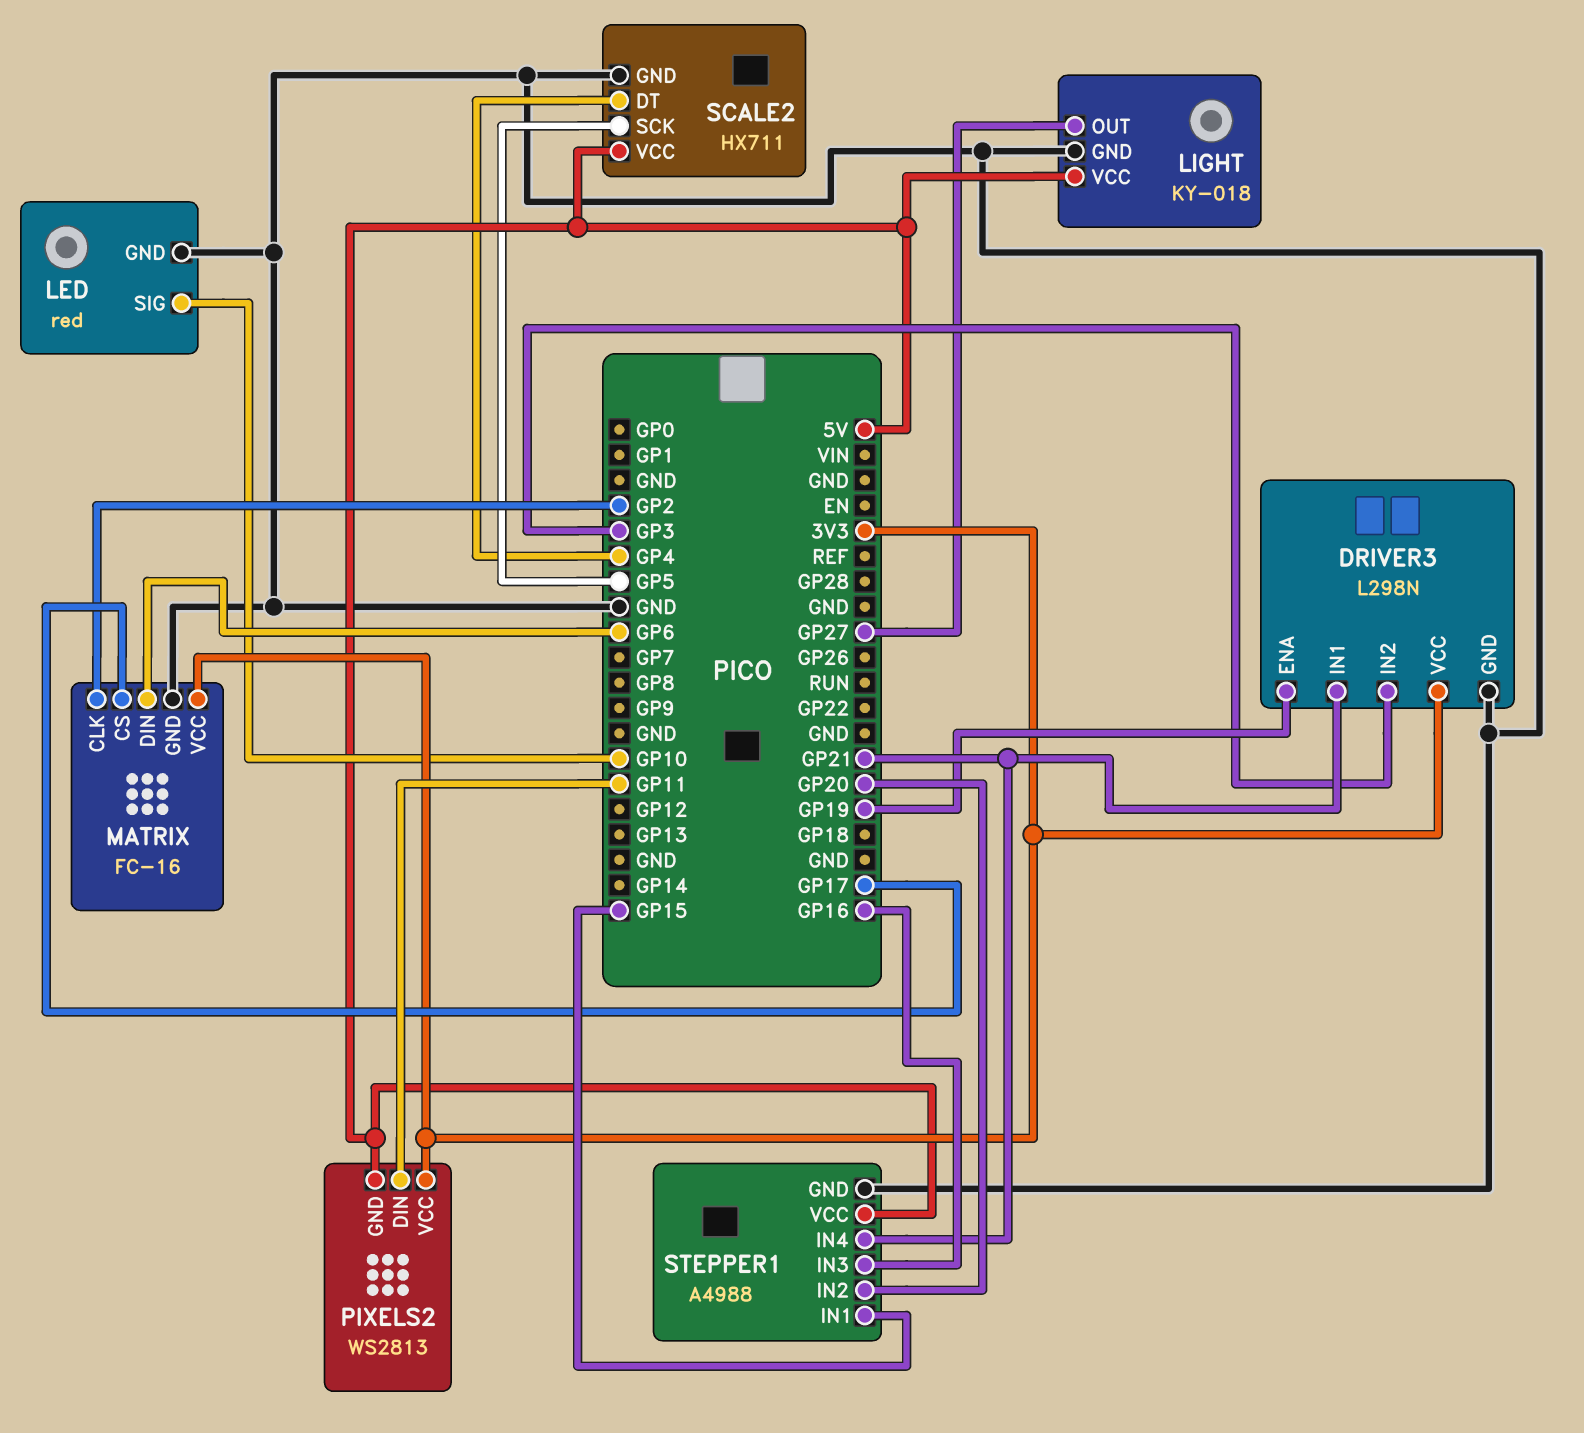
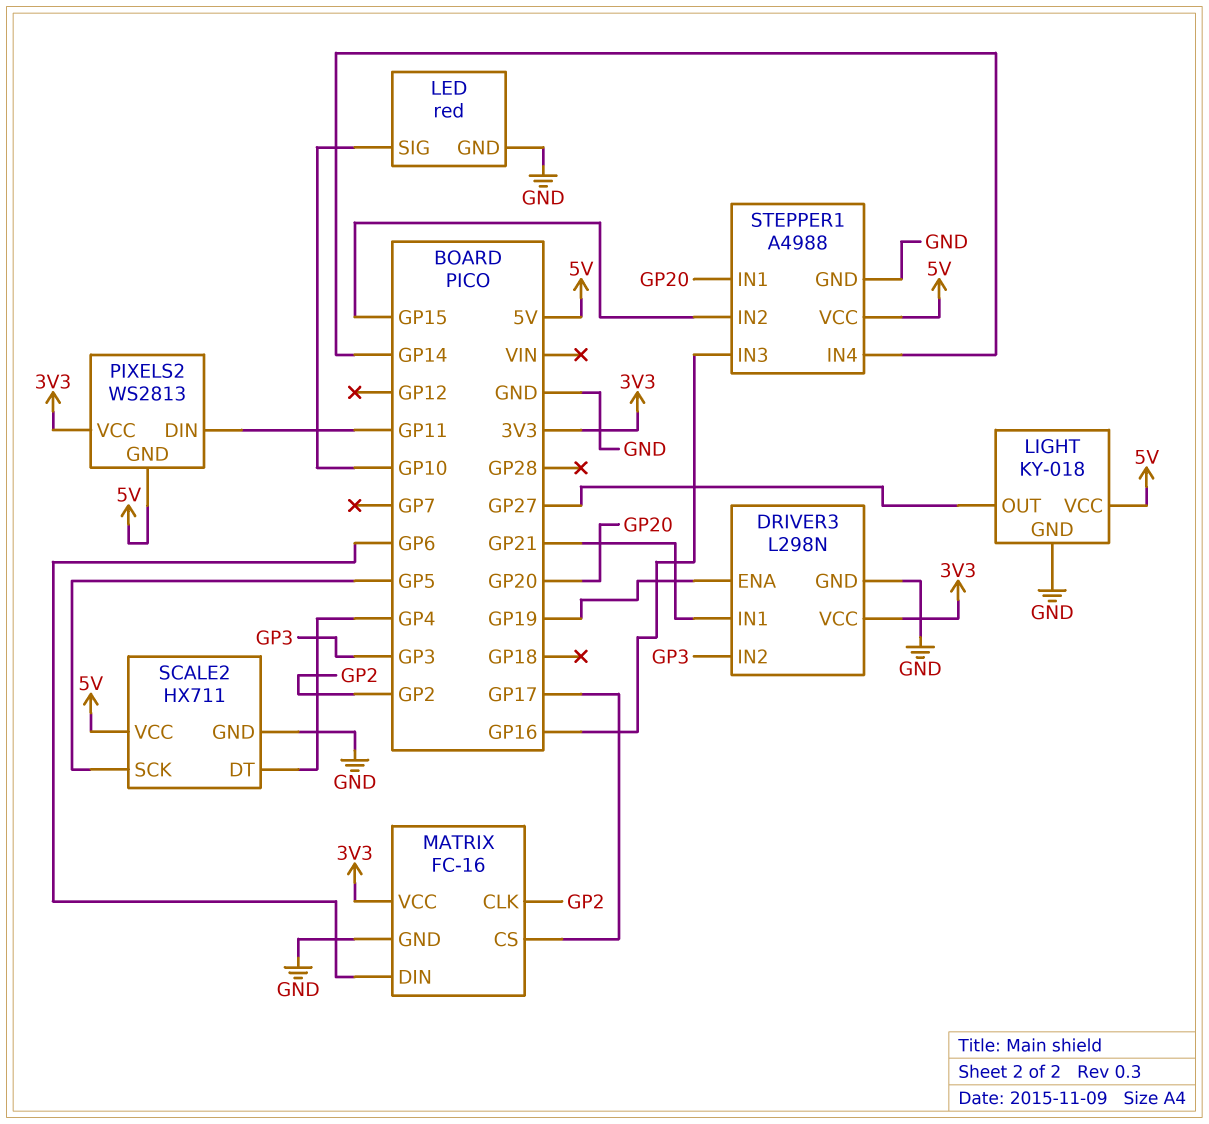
STEPPER1 pin IN1: GP15 -> GP20
STEPPER1 pin IN2: GP20 -> GP15
STEPPER1 pin IN4: GP21 -> GP14

